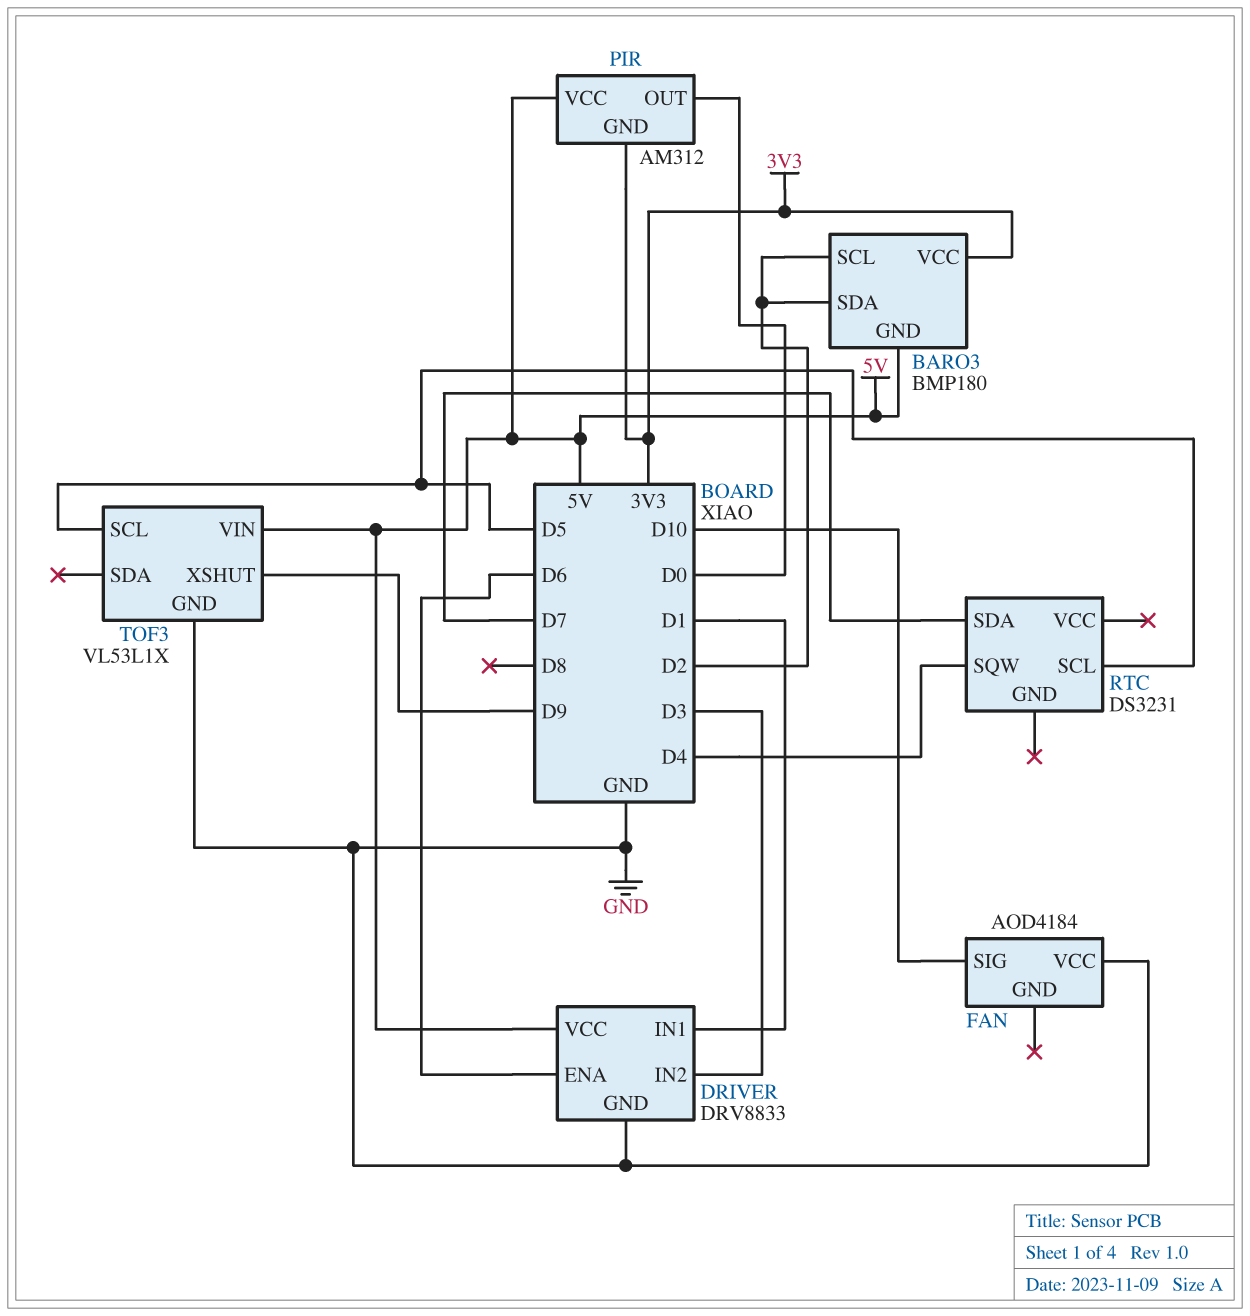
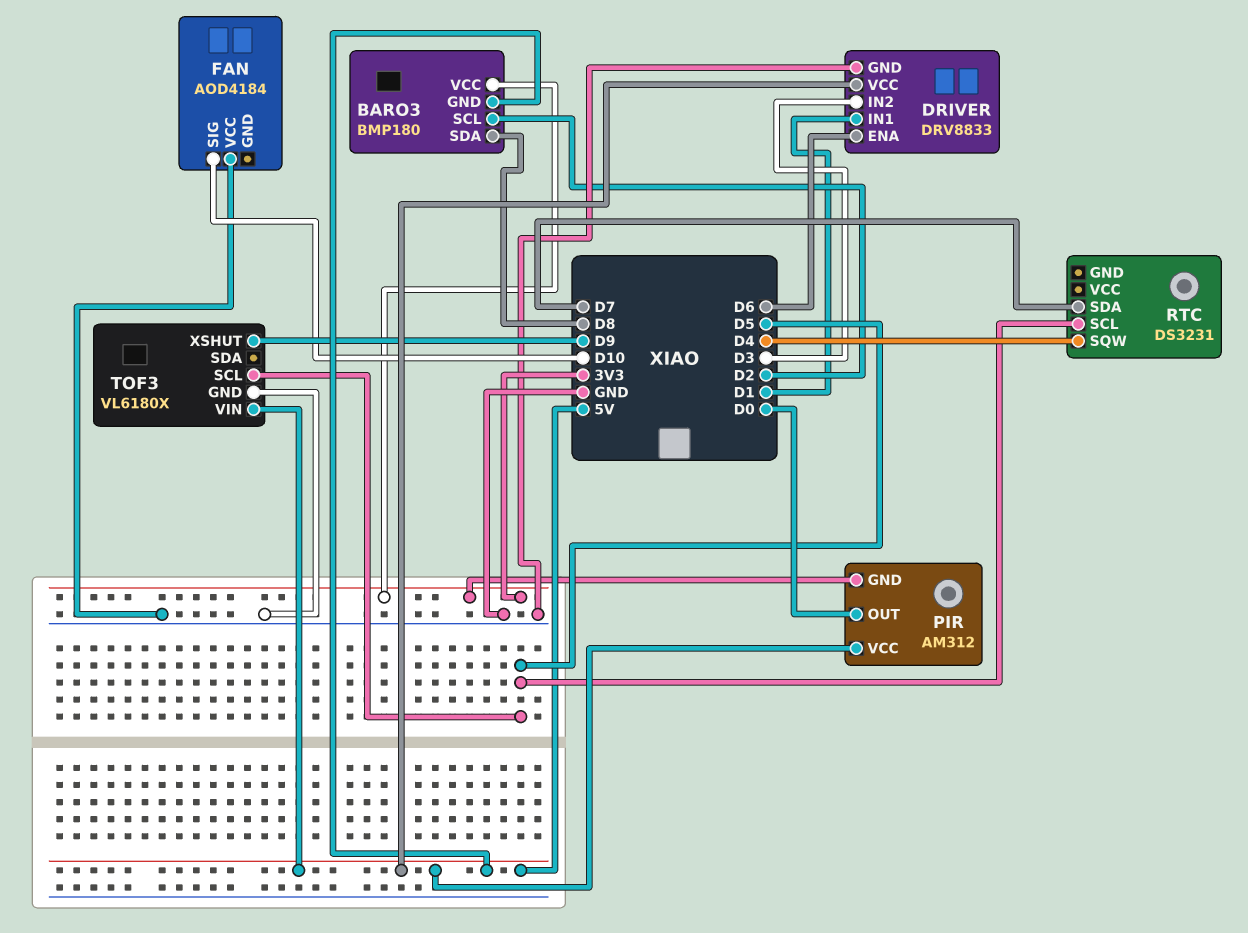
BARO3 pin SDA: D2 -> D8
TOF3: VL53L1X -> VL6180X

